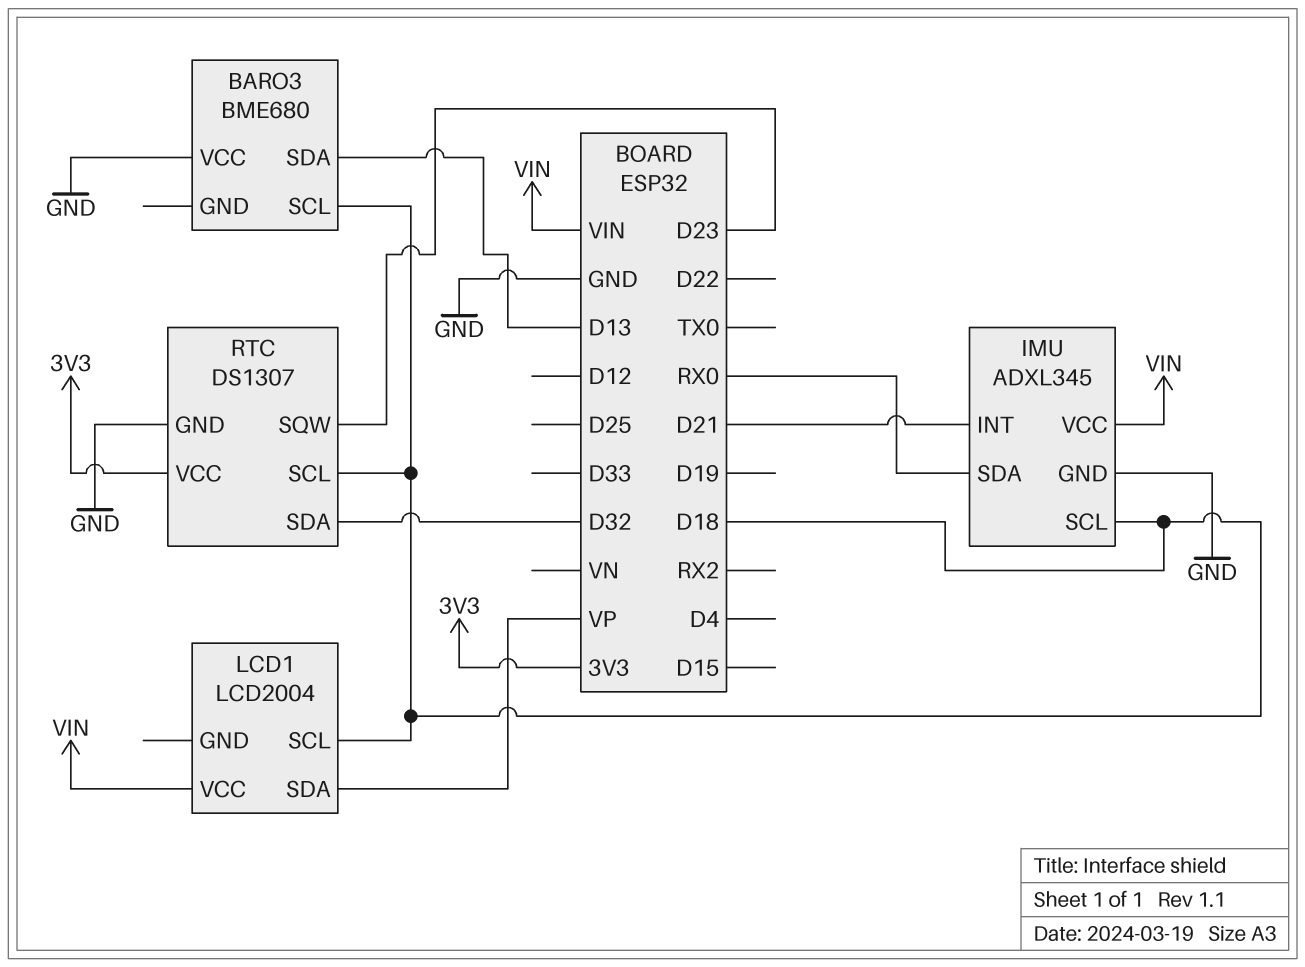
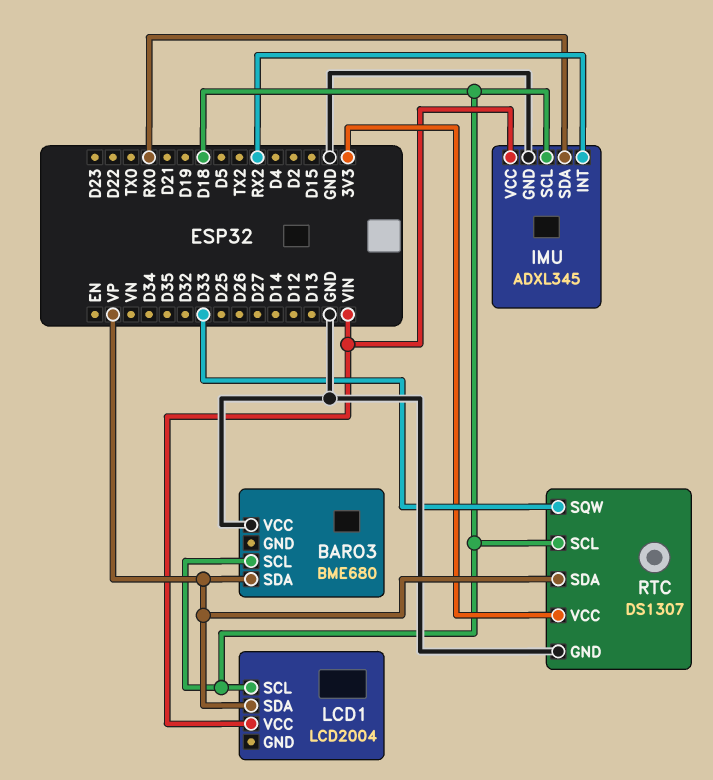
BARO3 pin SDA: D13 -> VP
IMU pin INT: D21 -> RX2
RTC pin SDA: D32 -> VP
RTC pin SQW: D23 -> D33

